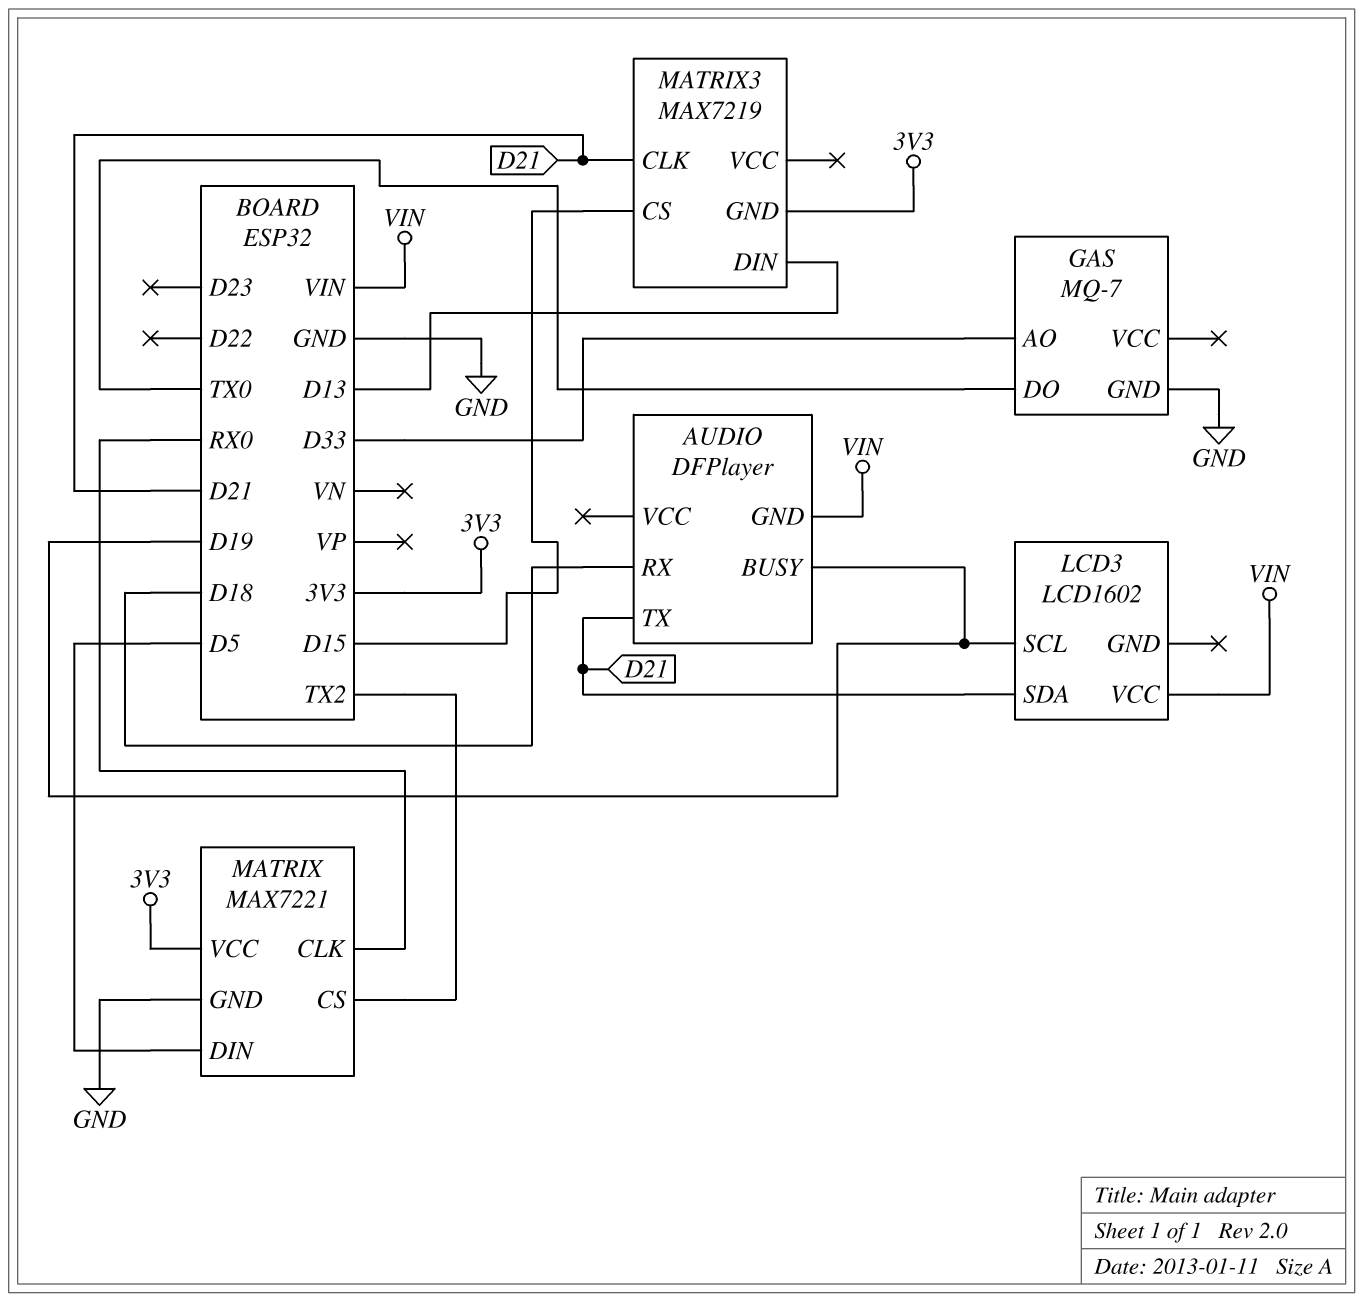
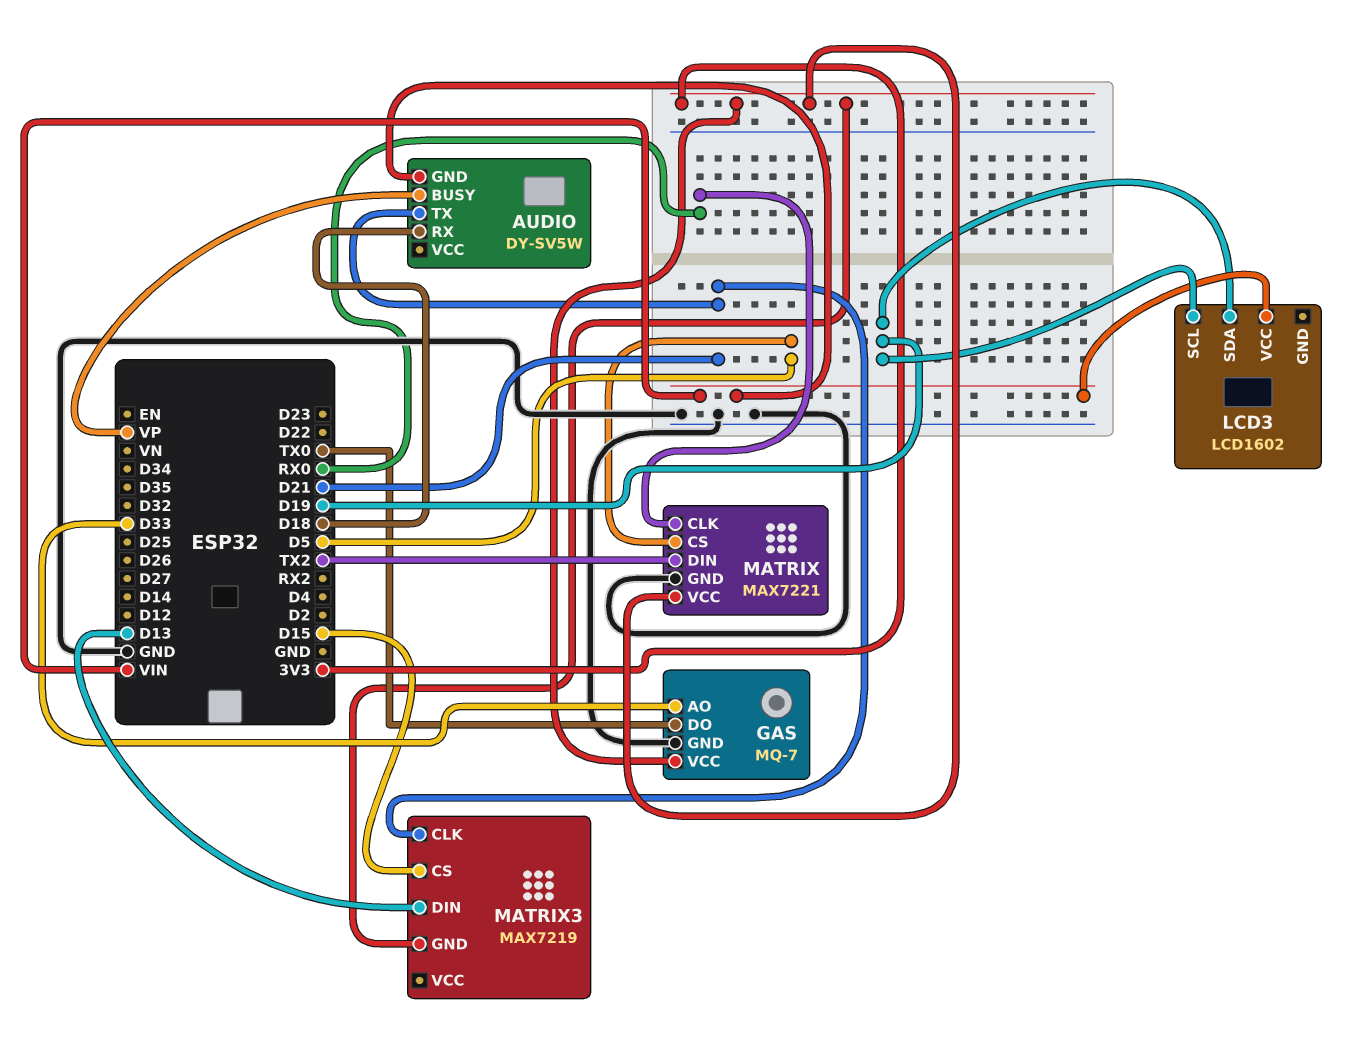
AUDIO: DFPlayer -> DY-SV5W
AUDIO pin BUSY: D19 -> VP
GAS pin VCC: none -> 3V3
LCD3 pin SDA: D21 -> D19
MATRIX pin CS: TX2 -> D5
MATRIX pin DIN: D5 -> TX2

